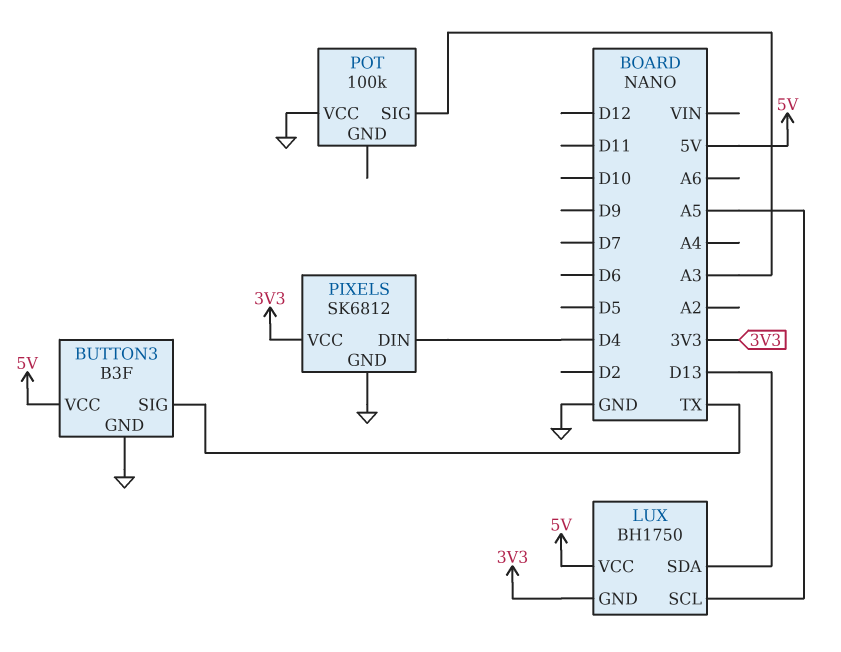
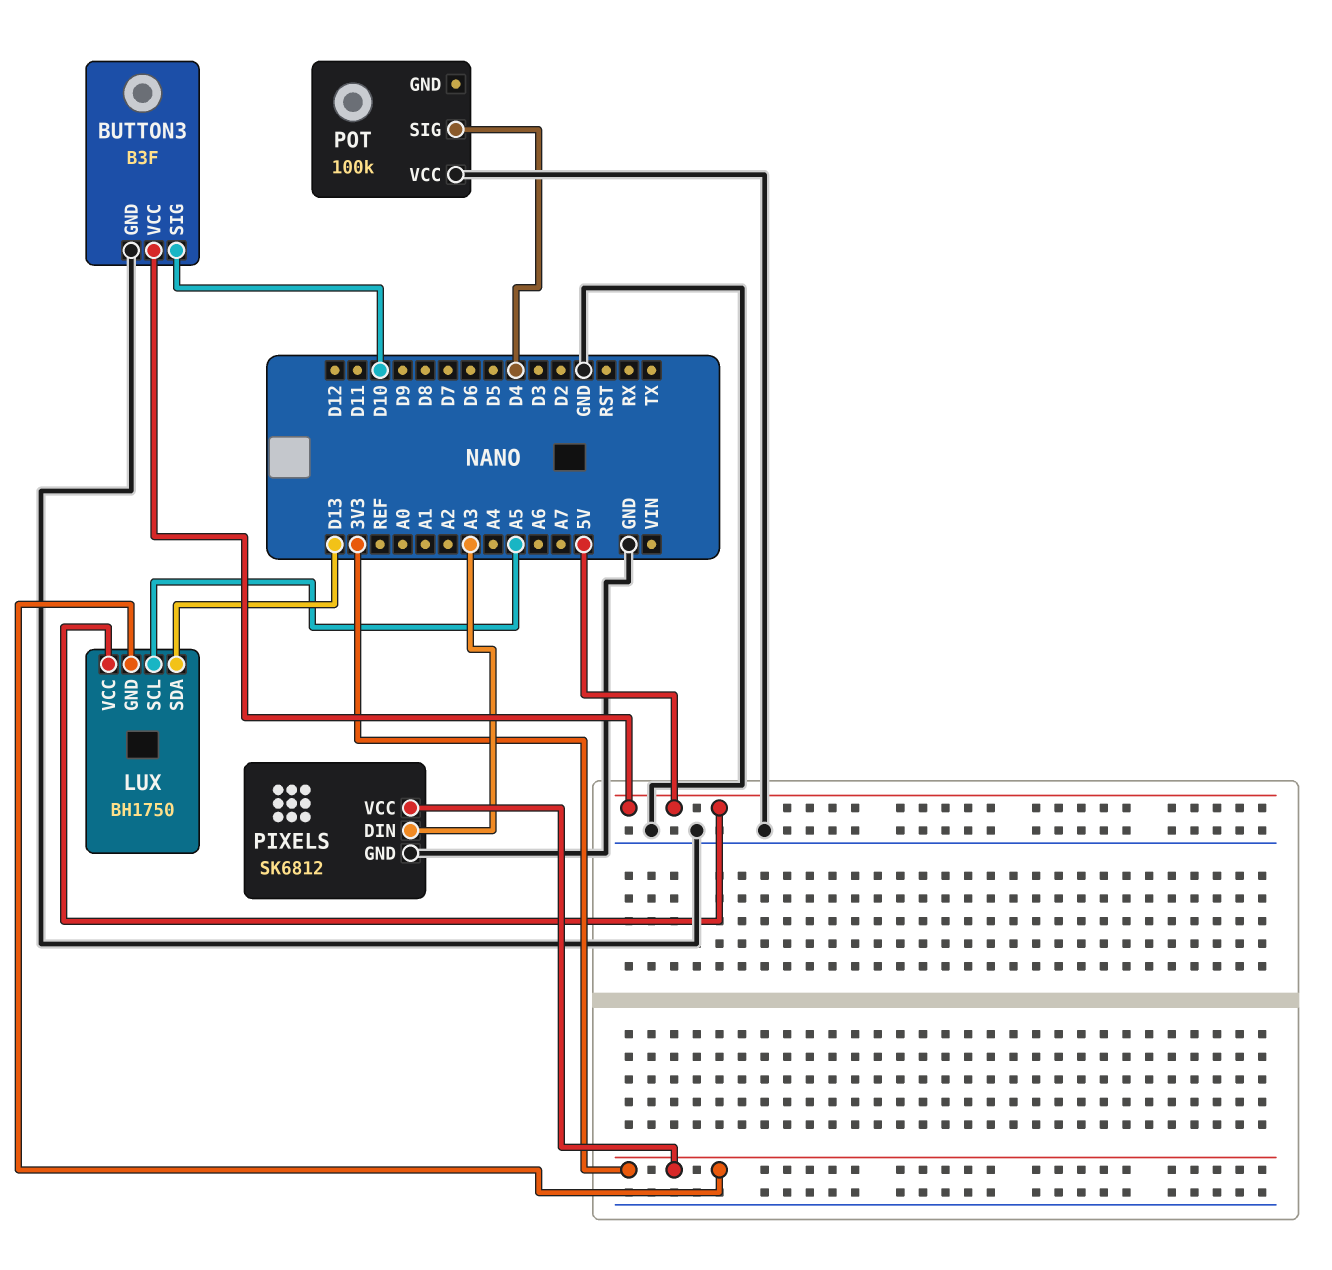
BUTTON3 pin SIG: TX -> D10
PIXELS pin DIN: D4 -> A3
POT pin SIG: A3 -> D4

